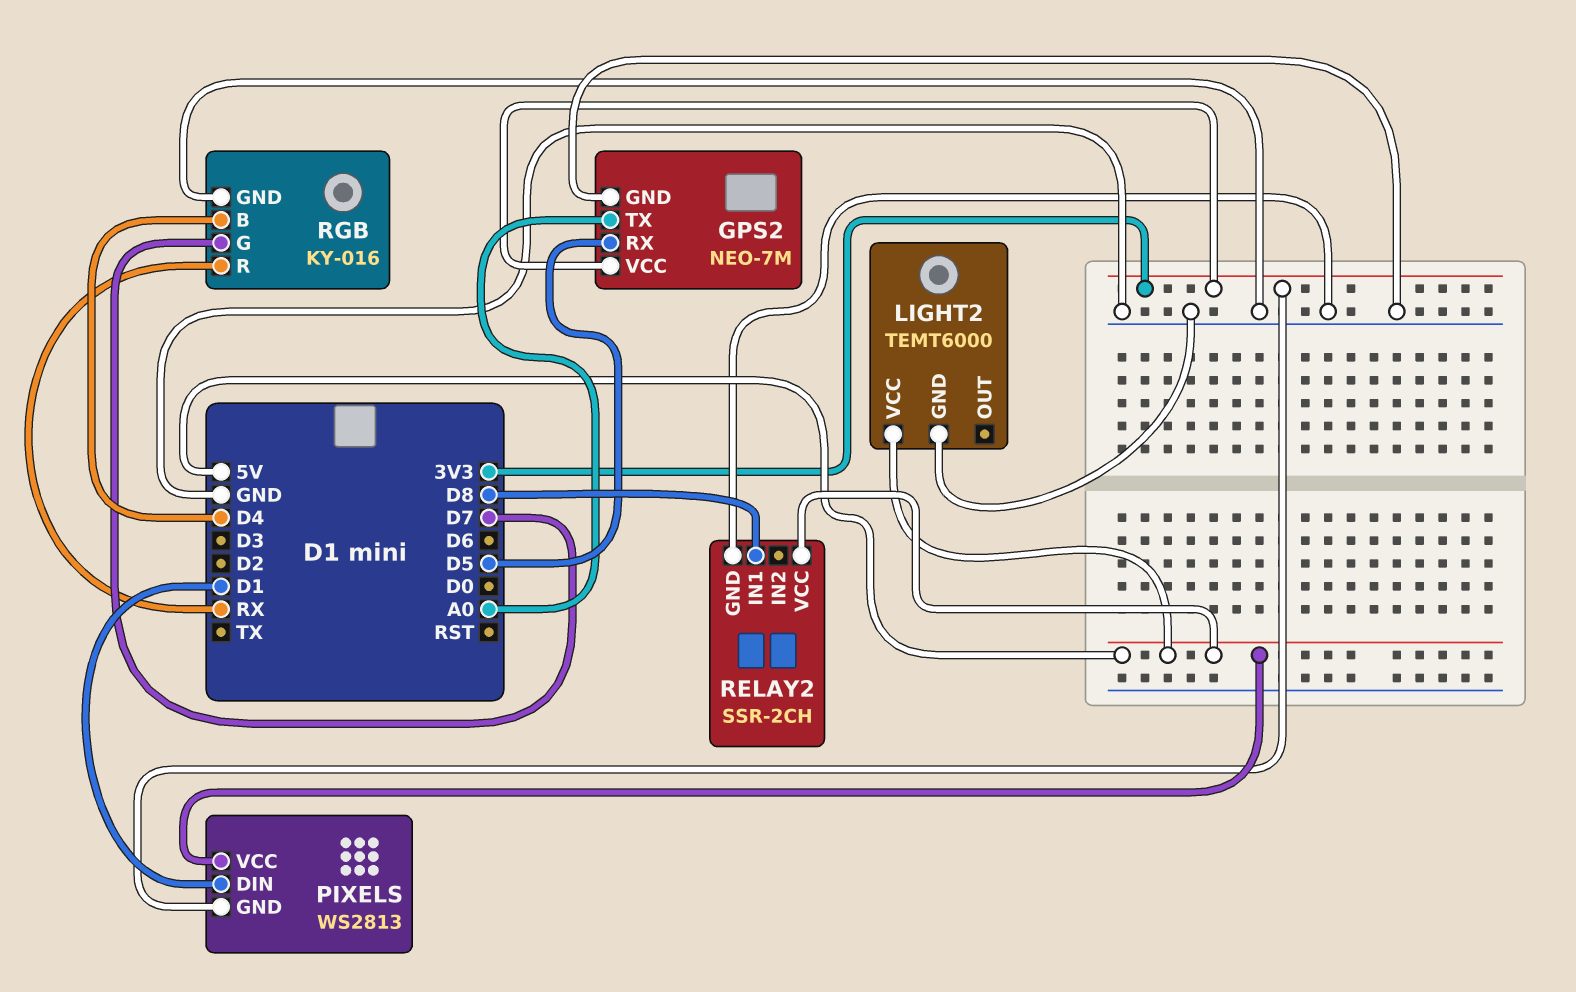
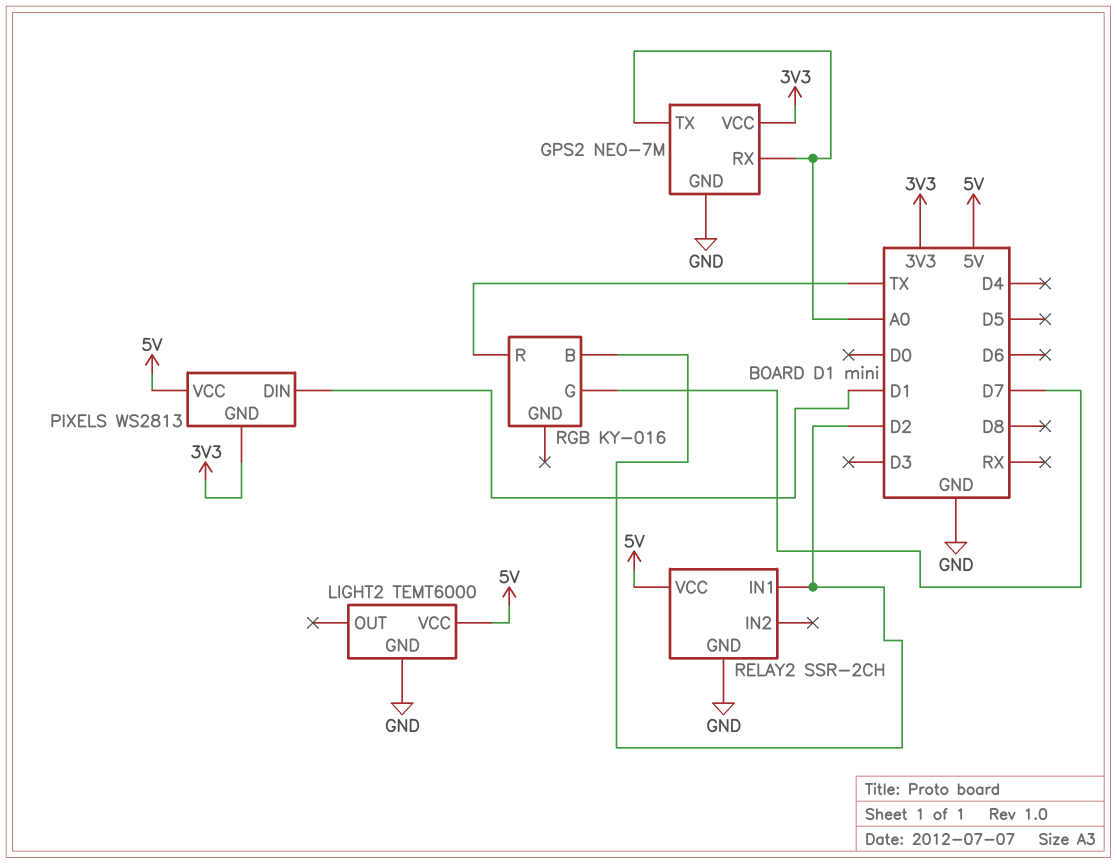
GPS2 pin RX: D5 -> A0
RELAY2 pin IN1: D8 -> D2
RGB pin B: D4 -> D2
RGB pin GND: GND -> none
RGB pin R: RX -> TX

